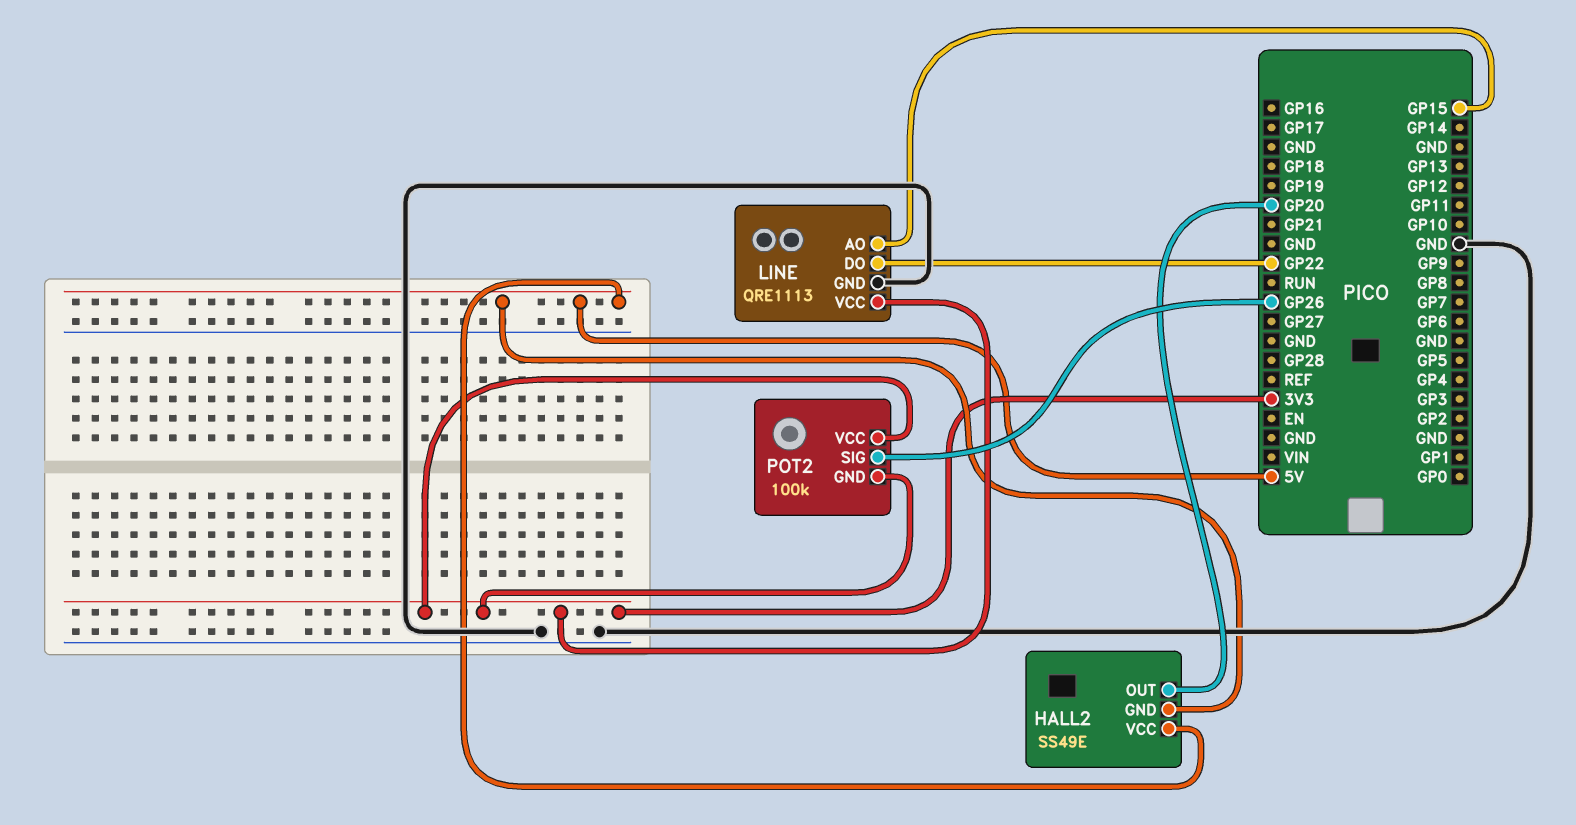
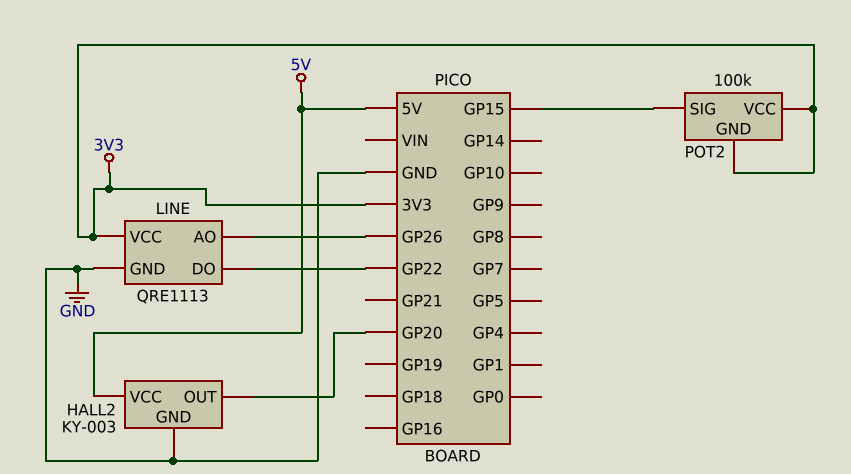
HALL2: SS49E -> KY-003
HALL2 pin GND: 5V -> GND
LINE pin AO: GP15 -> GP26
POT2 pin SIG: GP26 -> GP15

